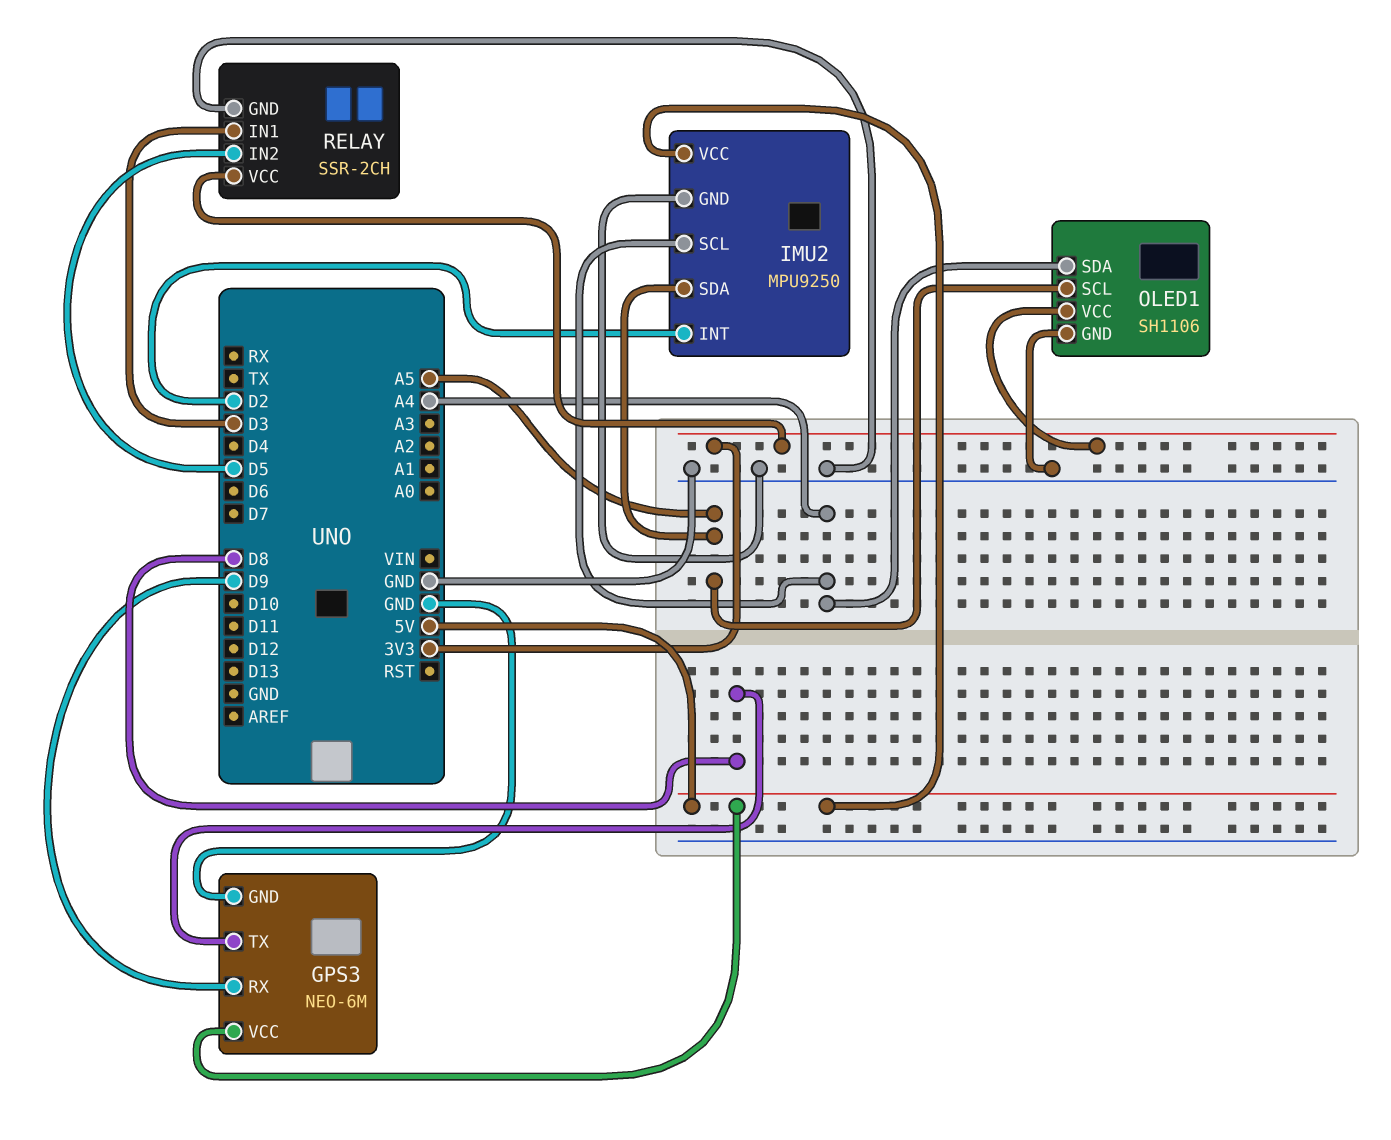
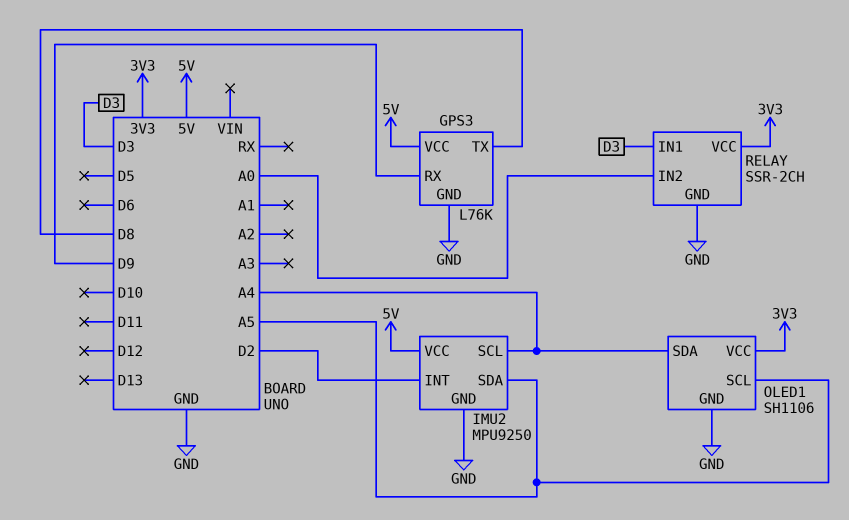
GPS3: NEO-6M -> L76K
RELAY pin IN2: D5 -> A0

